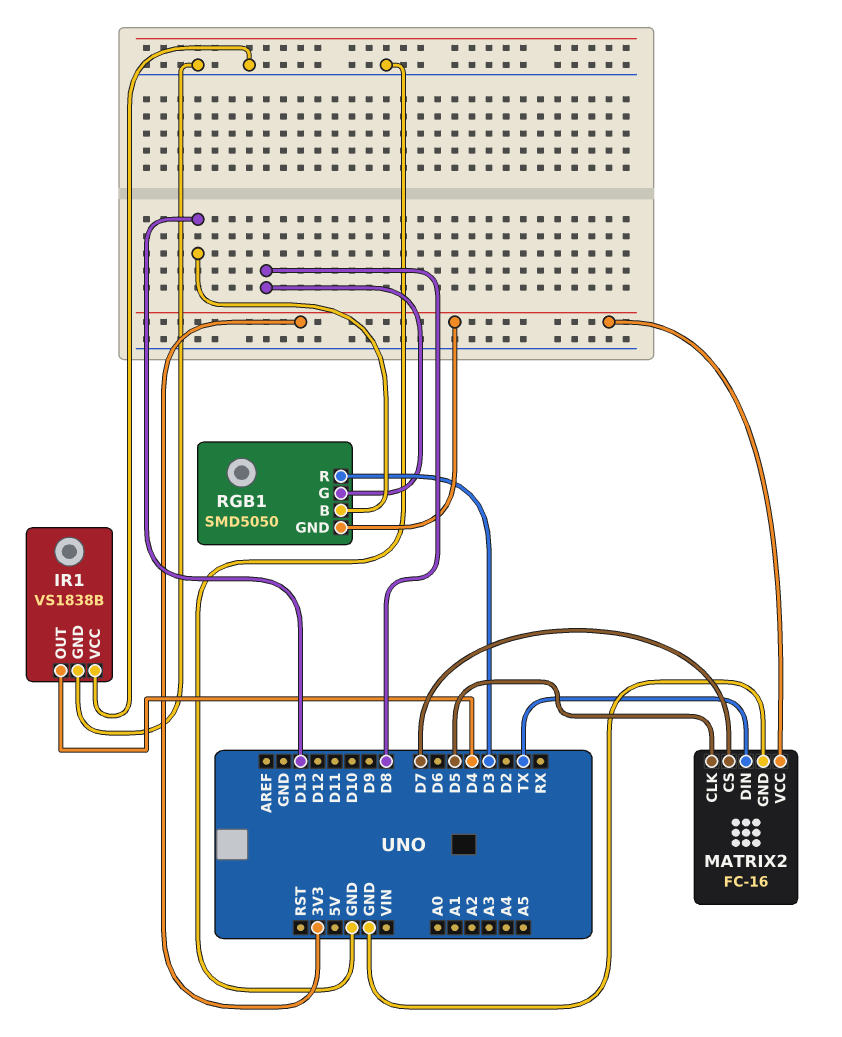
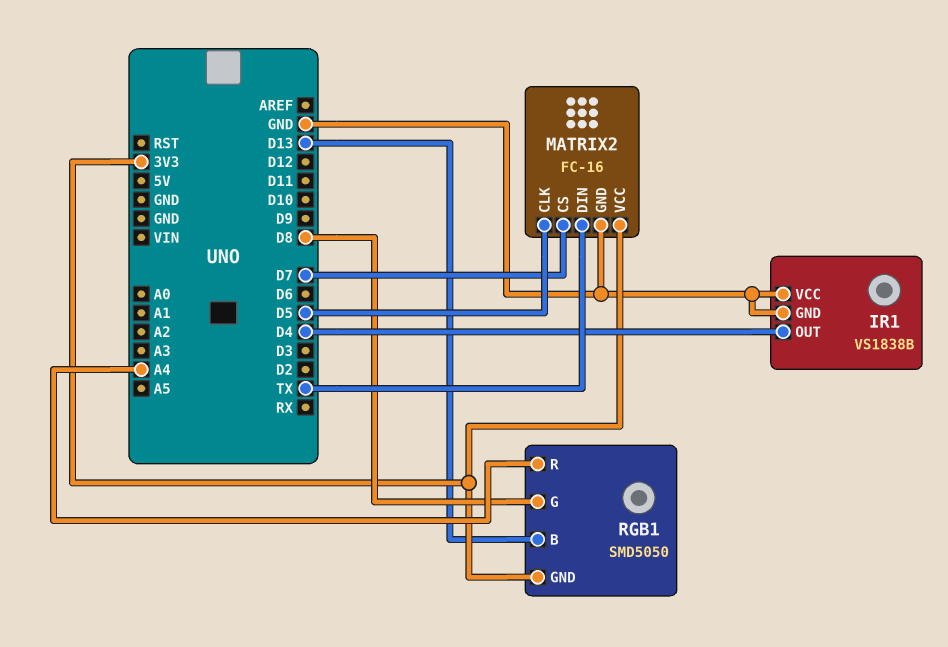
RGB1 pin R: D3 -> A4

